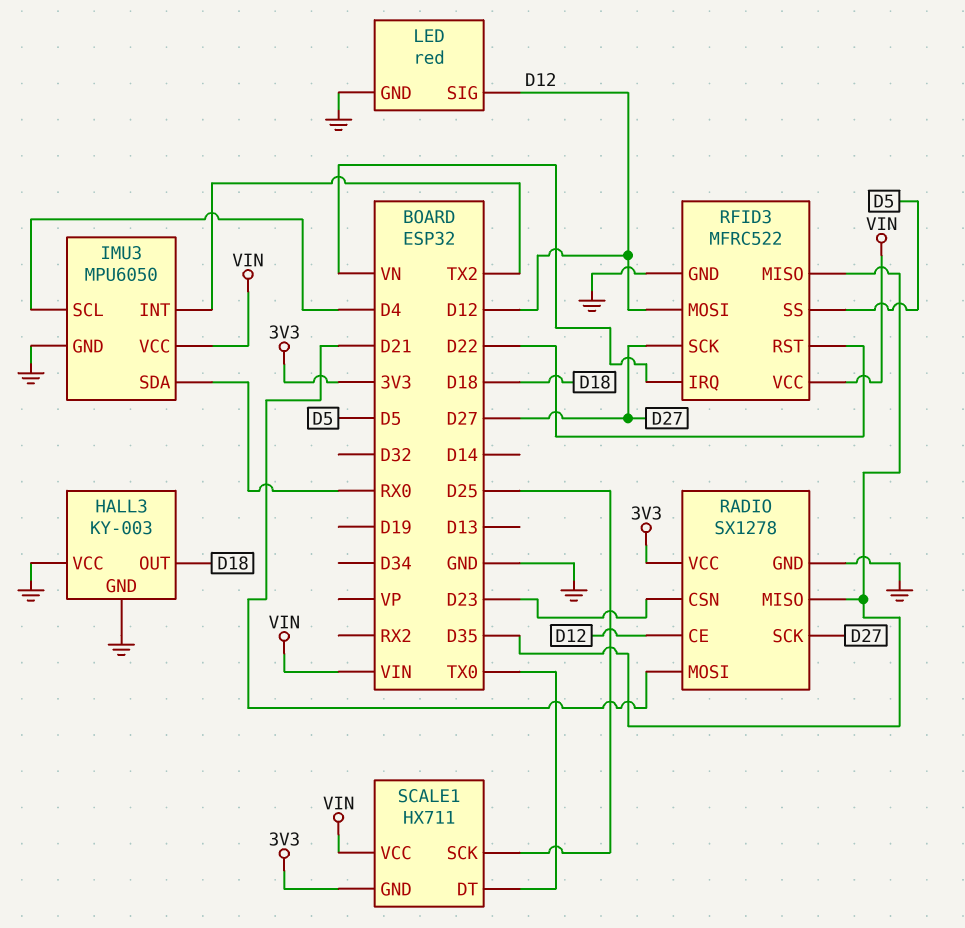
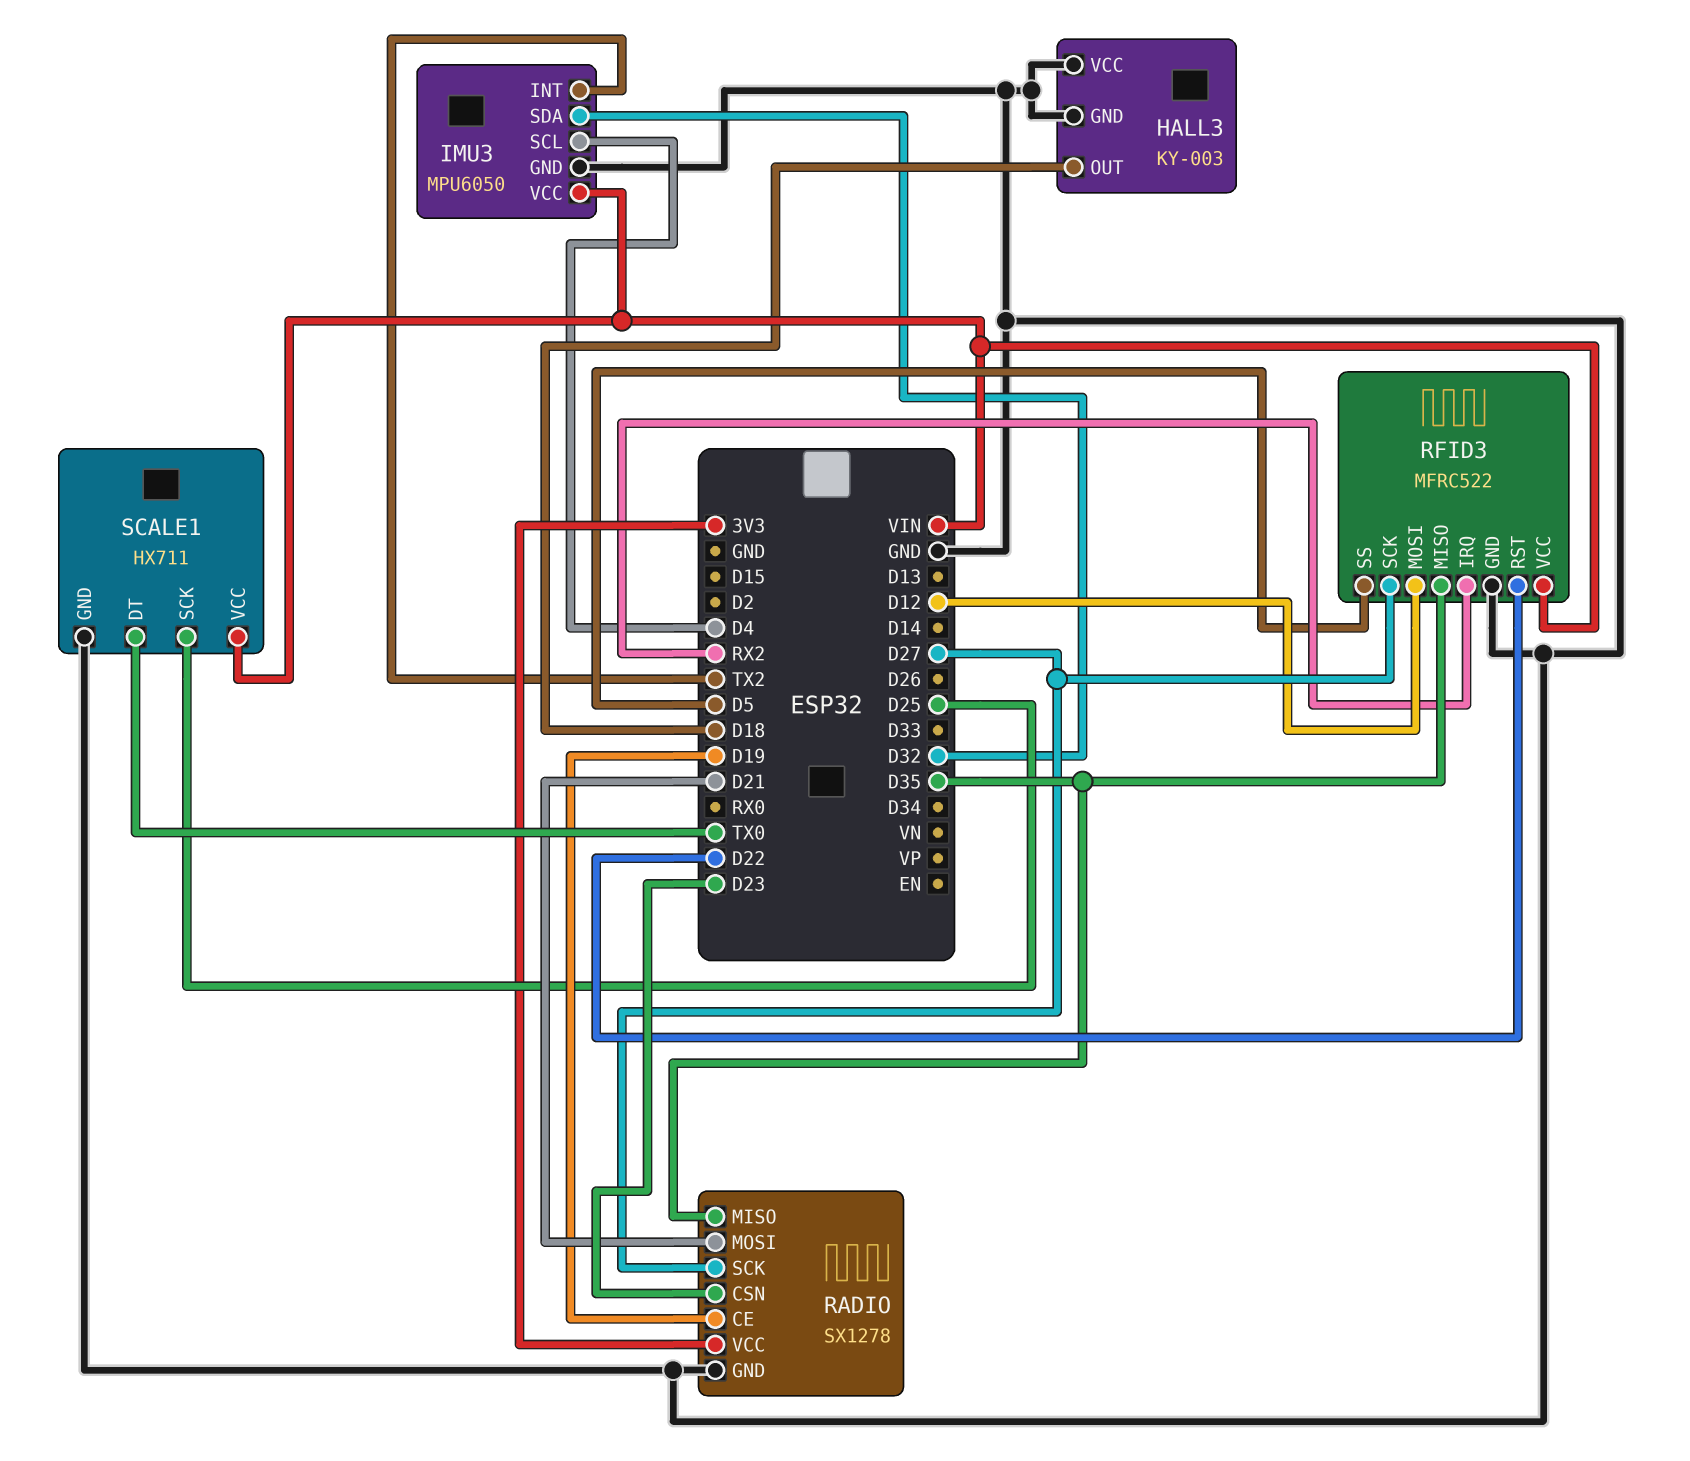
IMU3 pin SDA: RX0 -> D32
LED: red -> none
LED pin GND: GND -> none
LED pin SIG: D12 -> none
RADIO pin CE: D12 -> D19
RFID3 pin IRQ: VN -> RX2
SCALE1 pin GND: 3V3 -> GND

